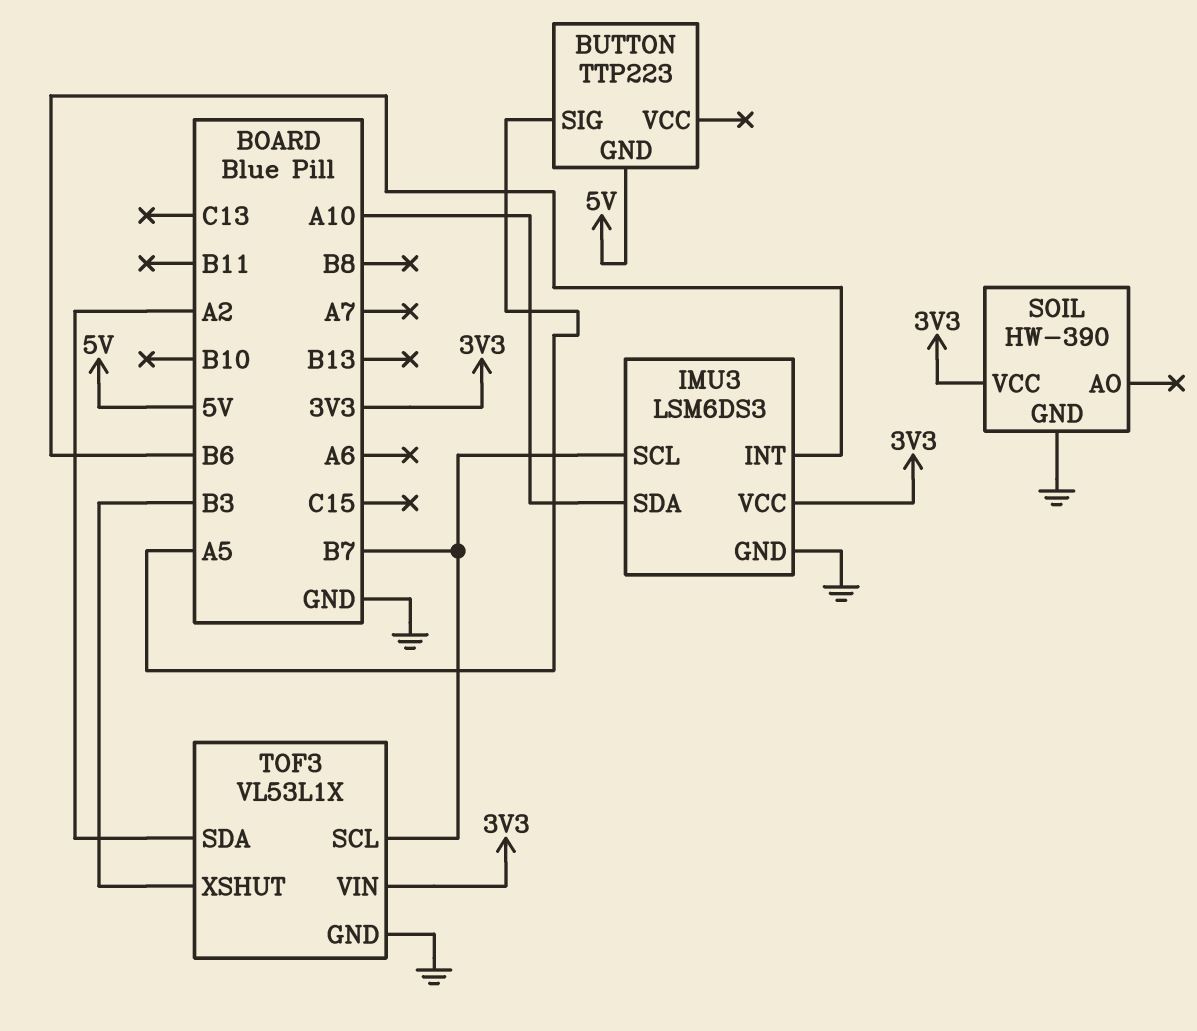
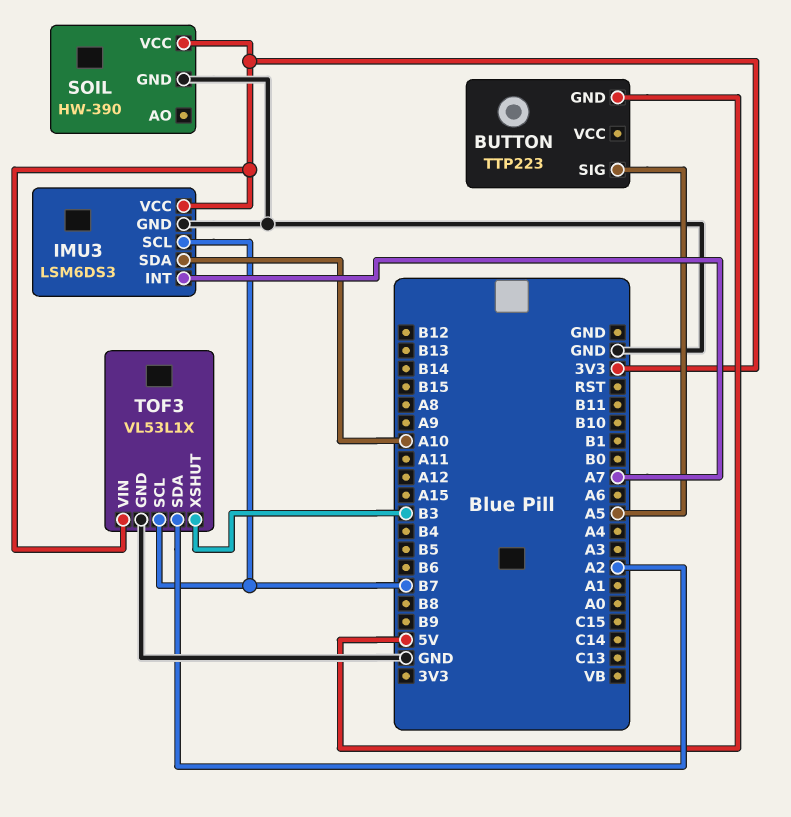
IMU3 pin INT: B6 -> A7

